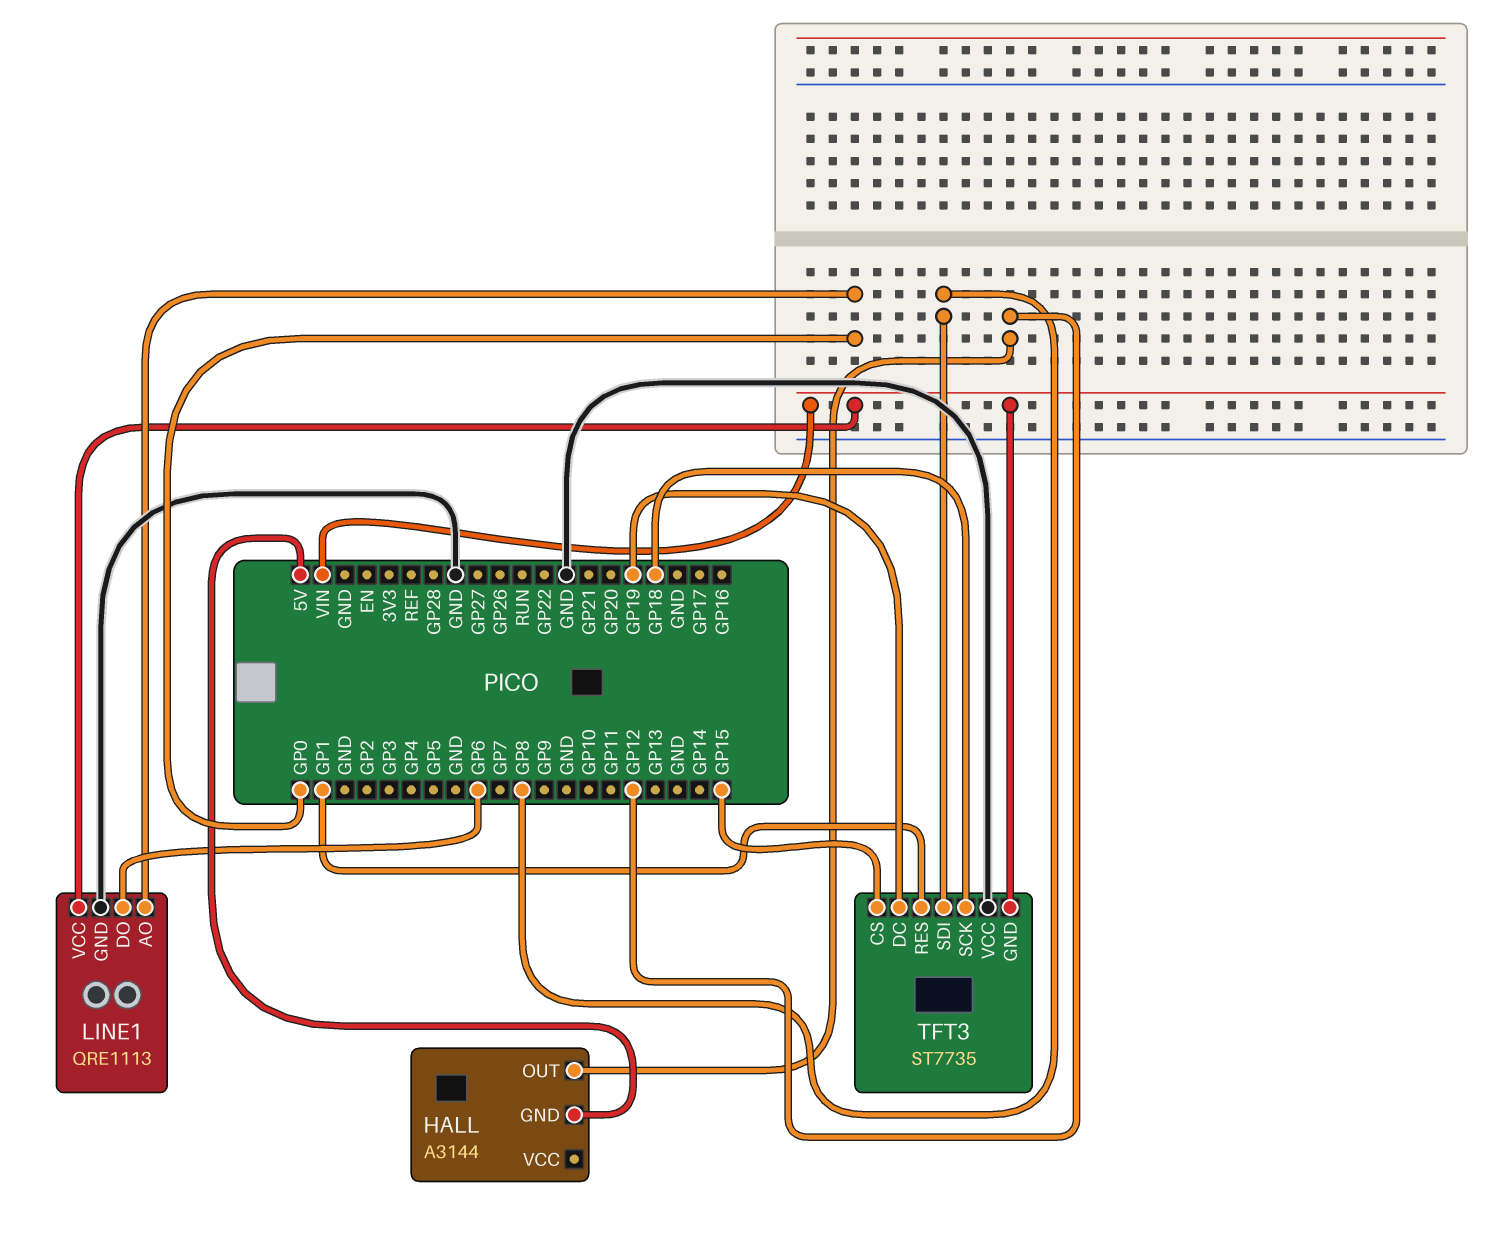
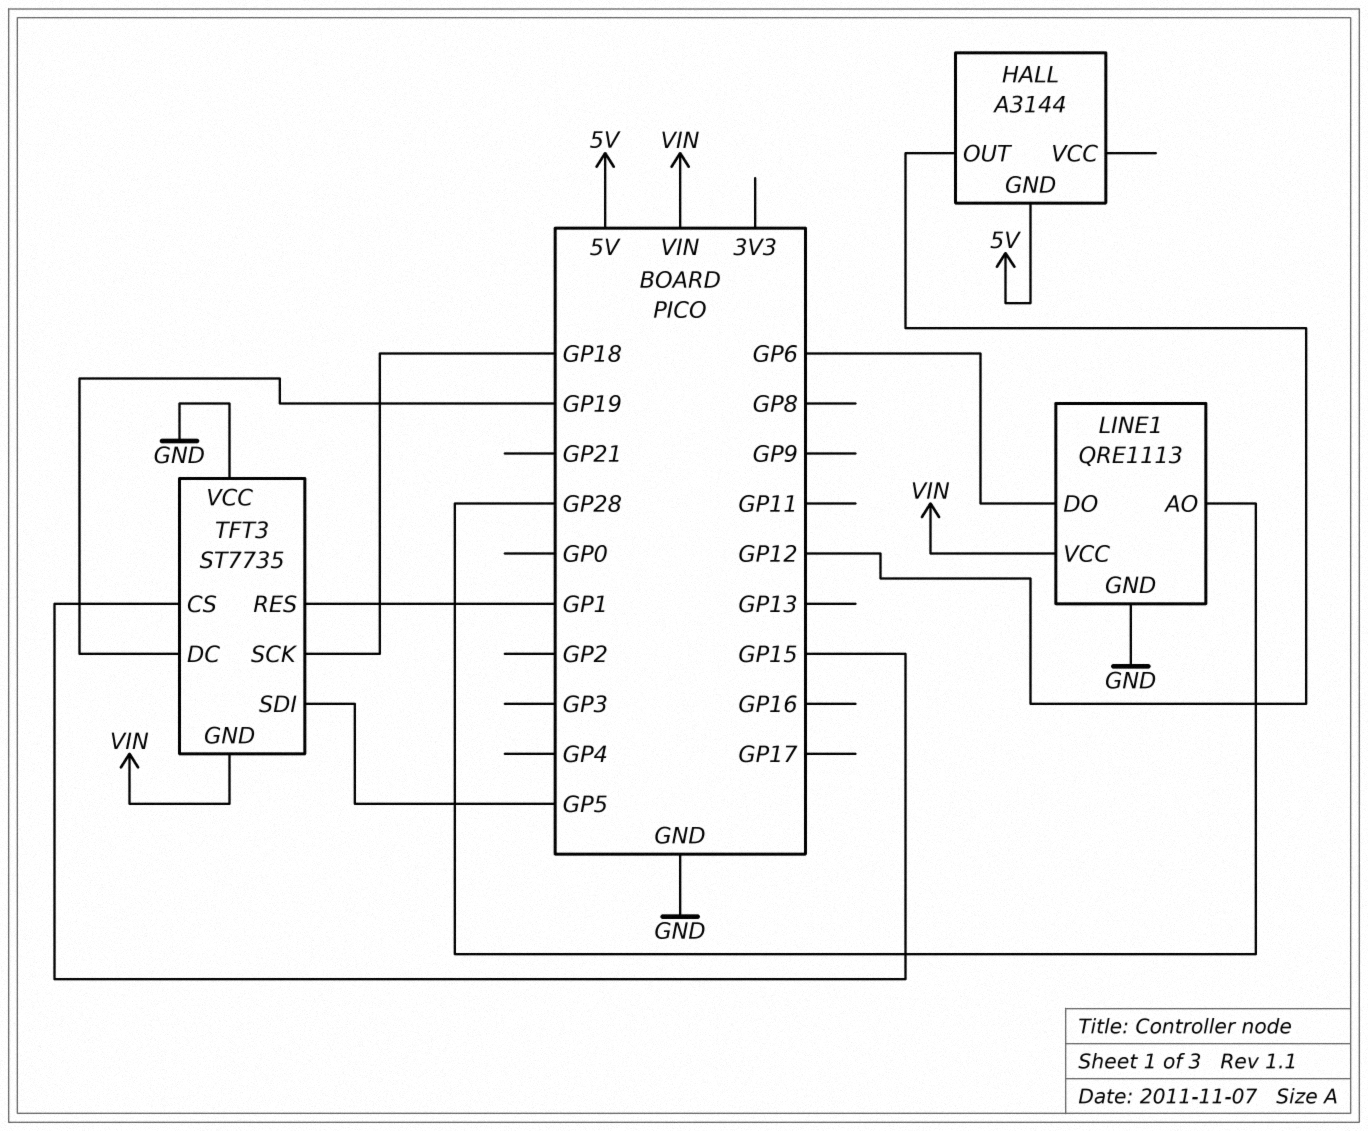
LINE1 pin AO: GP0 -> GP28
TFT3 pin SDI: GP8 -> GP5

